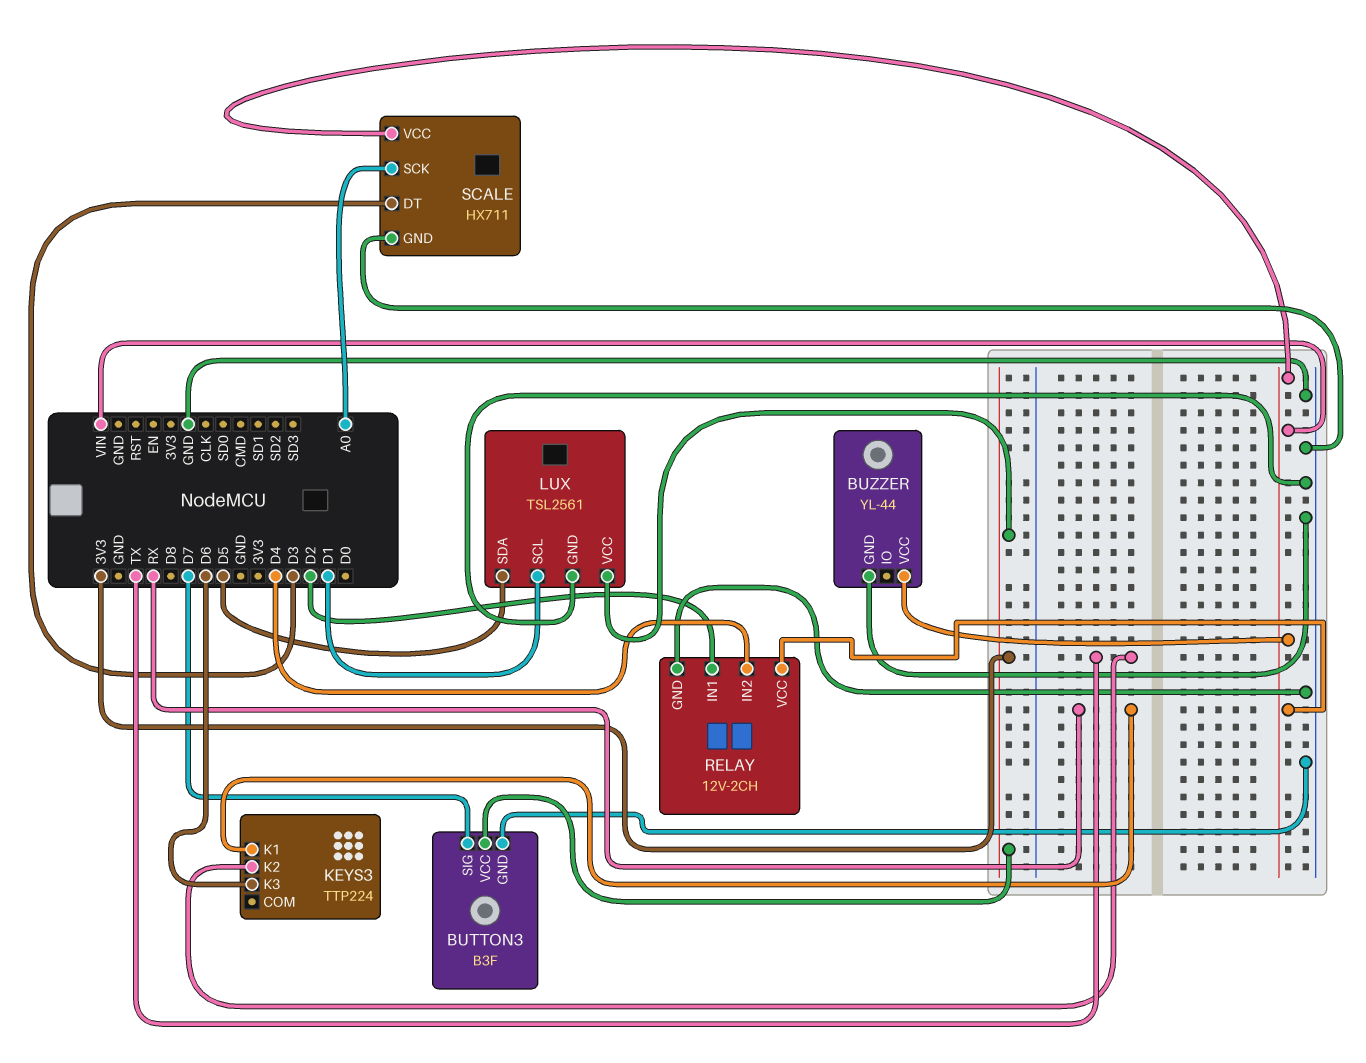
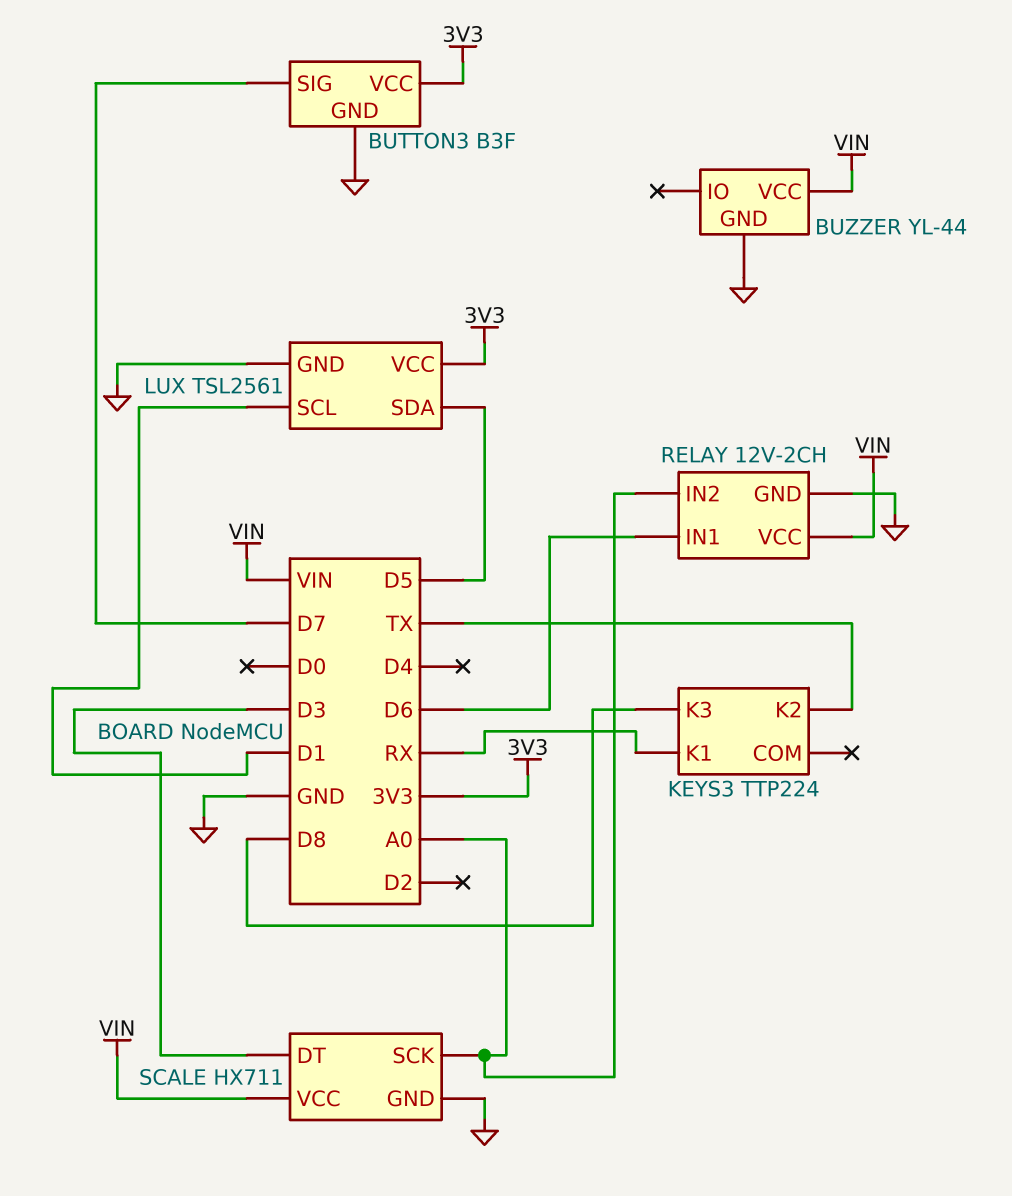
KEYS3 pin K3: D6 -> D8
RELAY pin IN1: D2 -> D6
RELAY pin IN2: D4 -> A0

